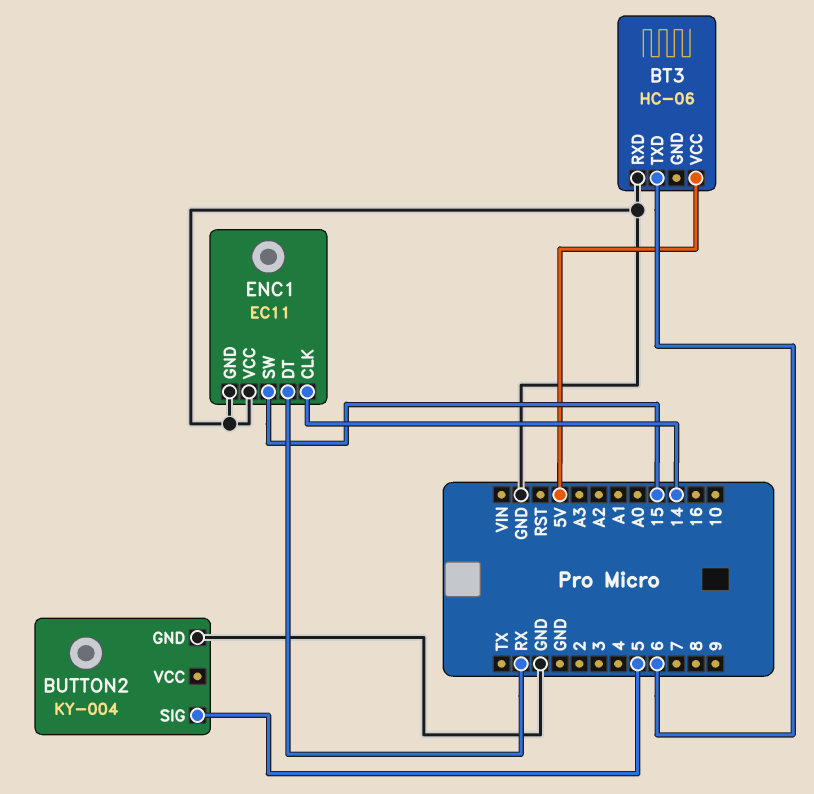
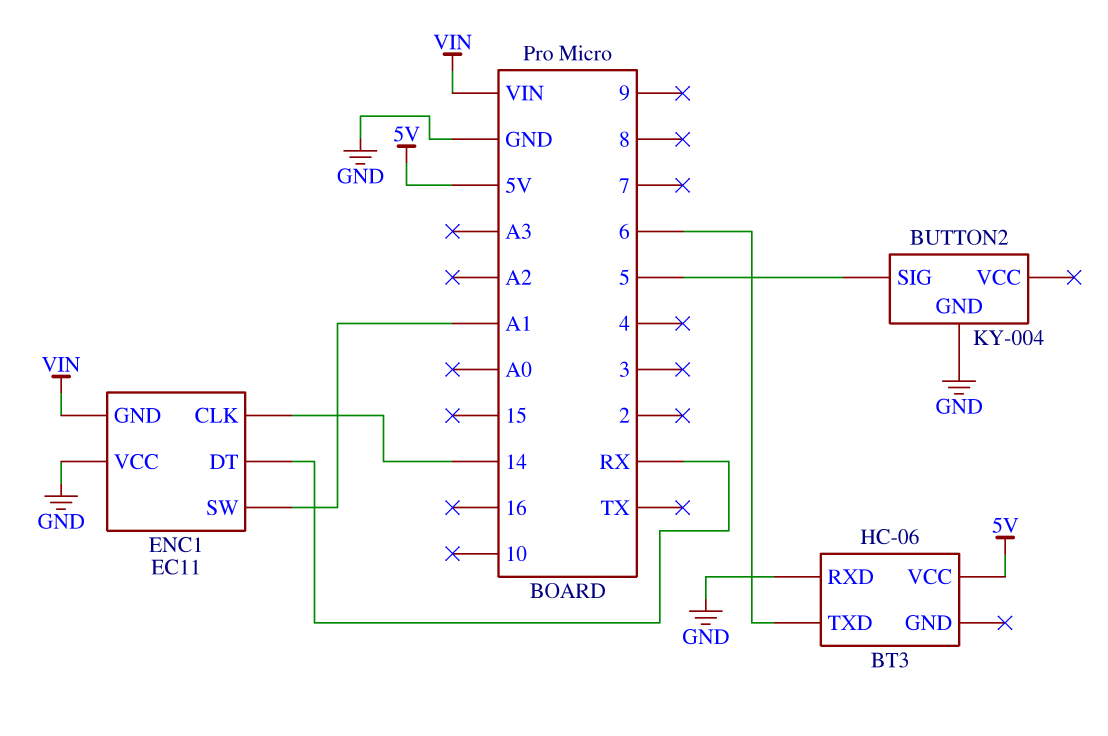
ENC1 pin GND: GND -> VIN
ENC1 pin SW: 15 -> A1

